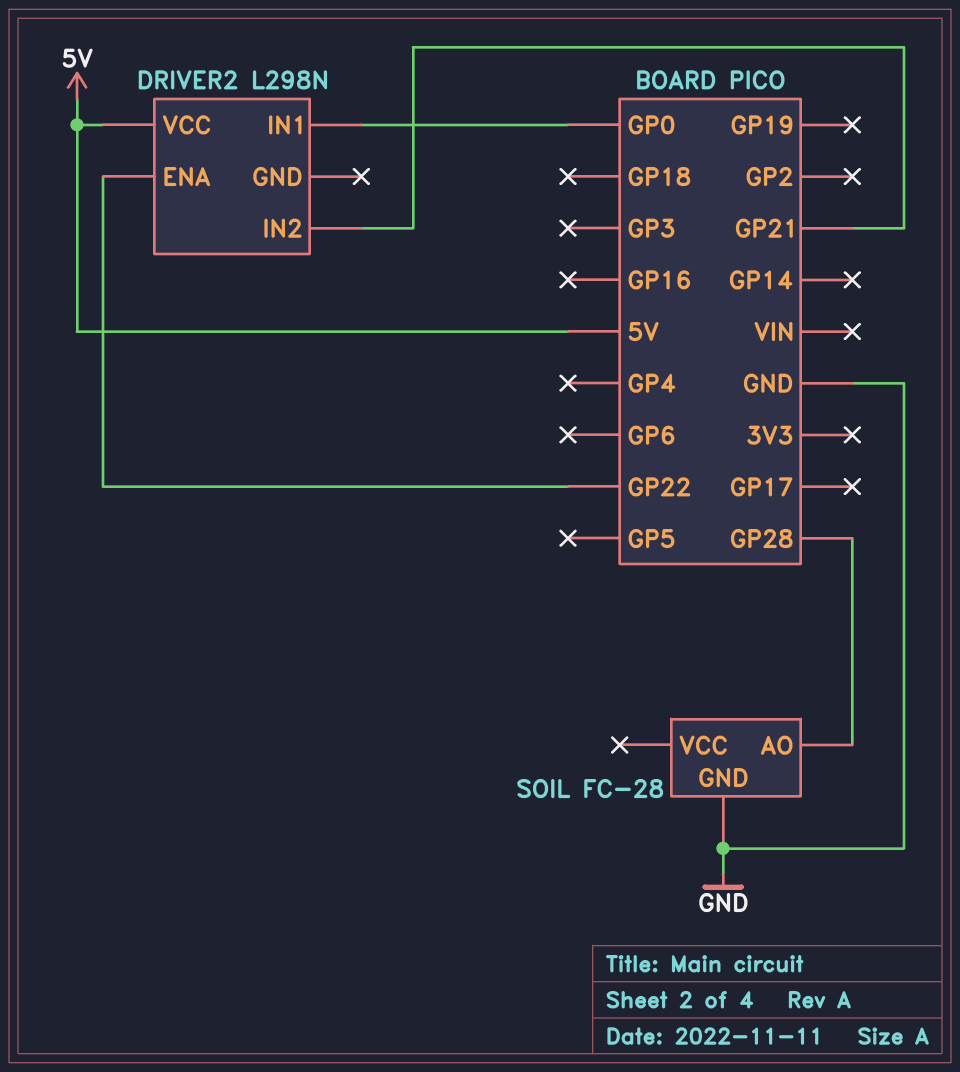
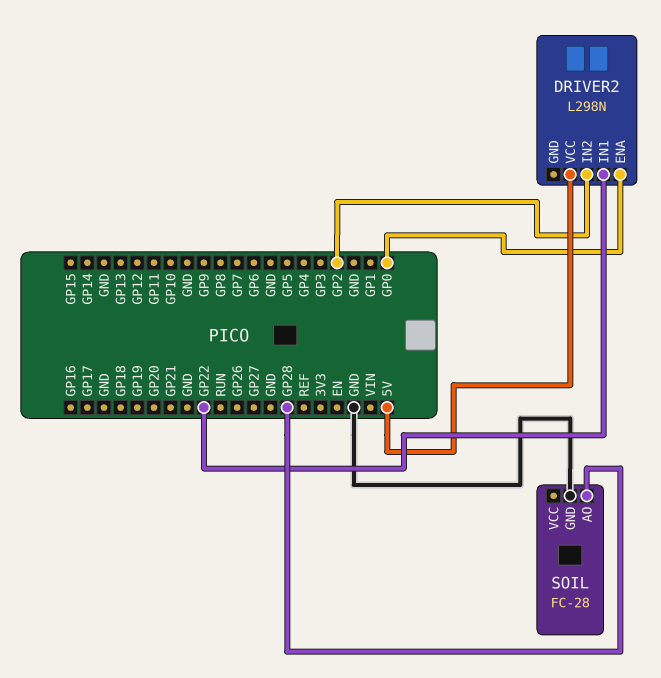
DRIVER2 pin ENA: GP22 -> GP0
DRIVER2 pin IN1: GP0 -> GP22
DRIVER2 pin IN2: GP21 -> GP2

